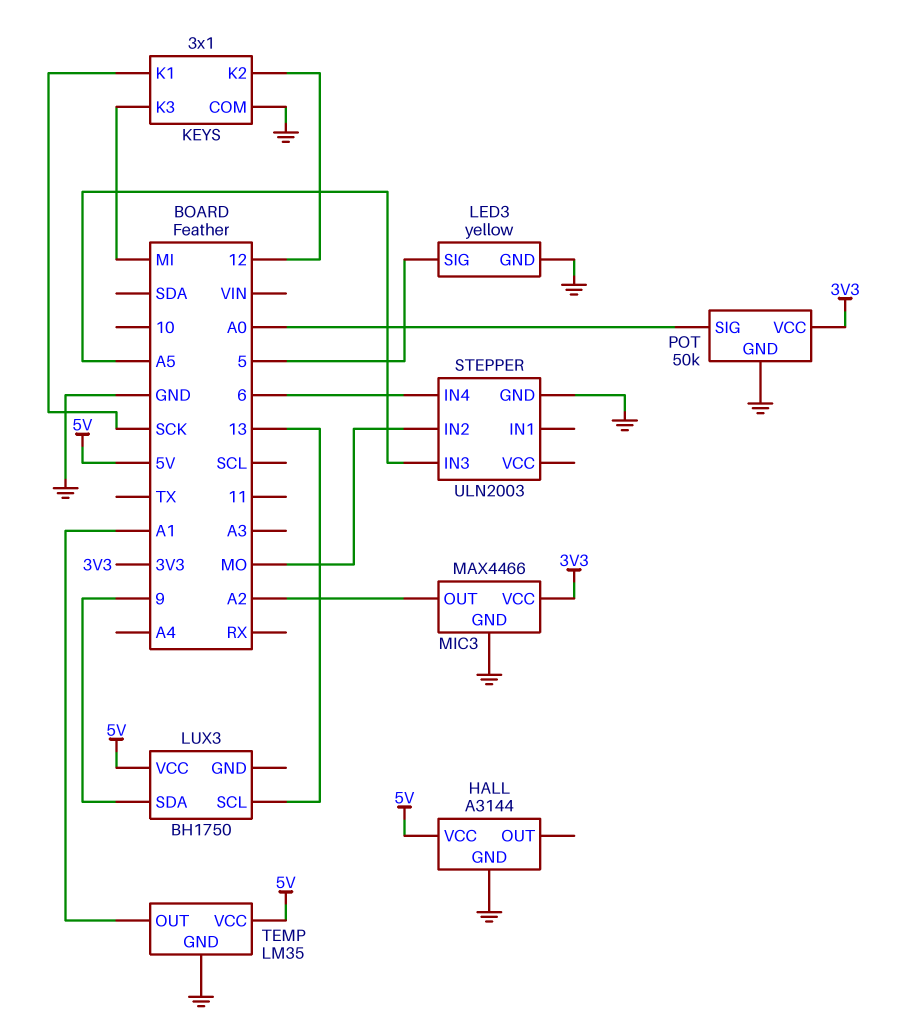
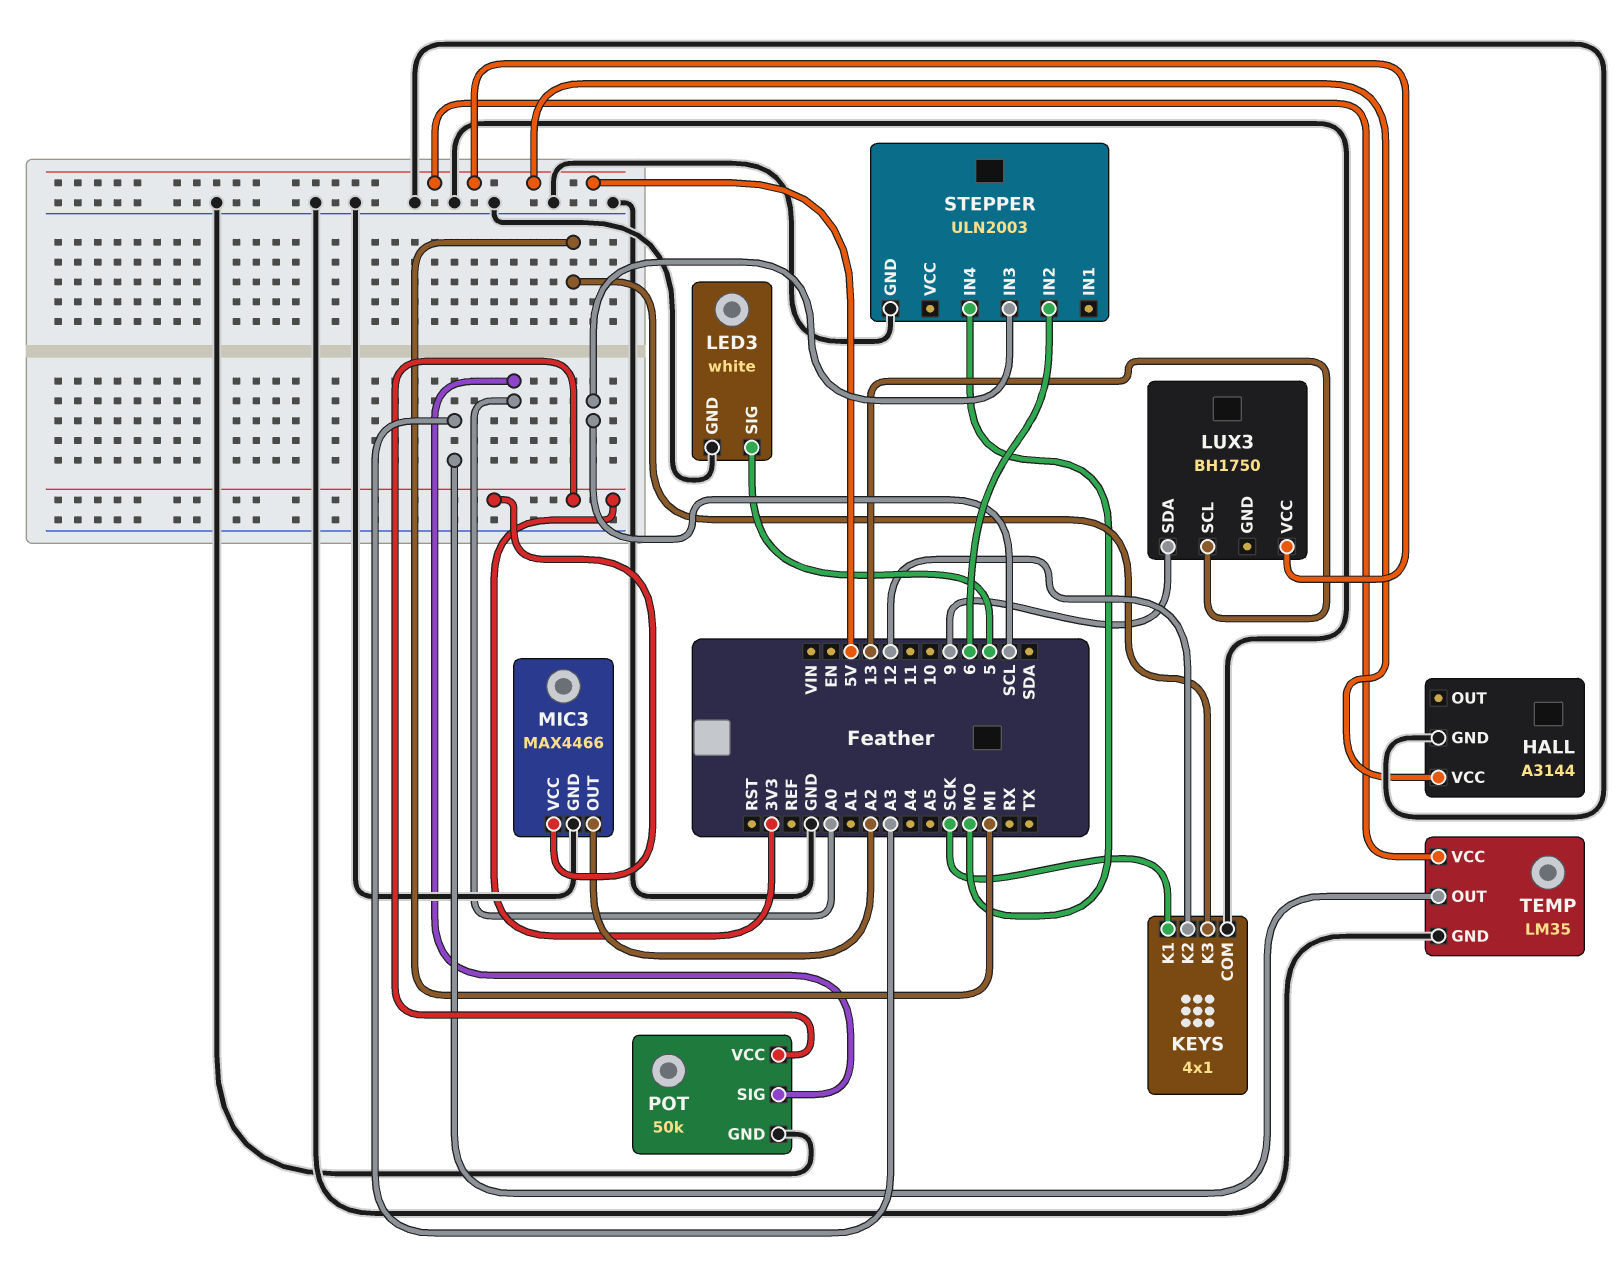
KEYS: 3x1 -> 4x1
LED3: yellow -> white
STEPPER pin IN2: MO -> 6
STEPPER pin IN3: A5 -> SCL
STEPPER pin IN4: 6 -> MO
TEMP pin OUT: A1 -> A3

